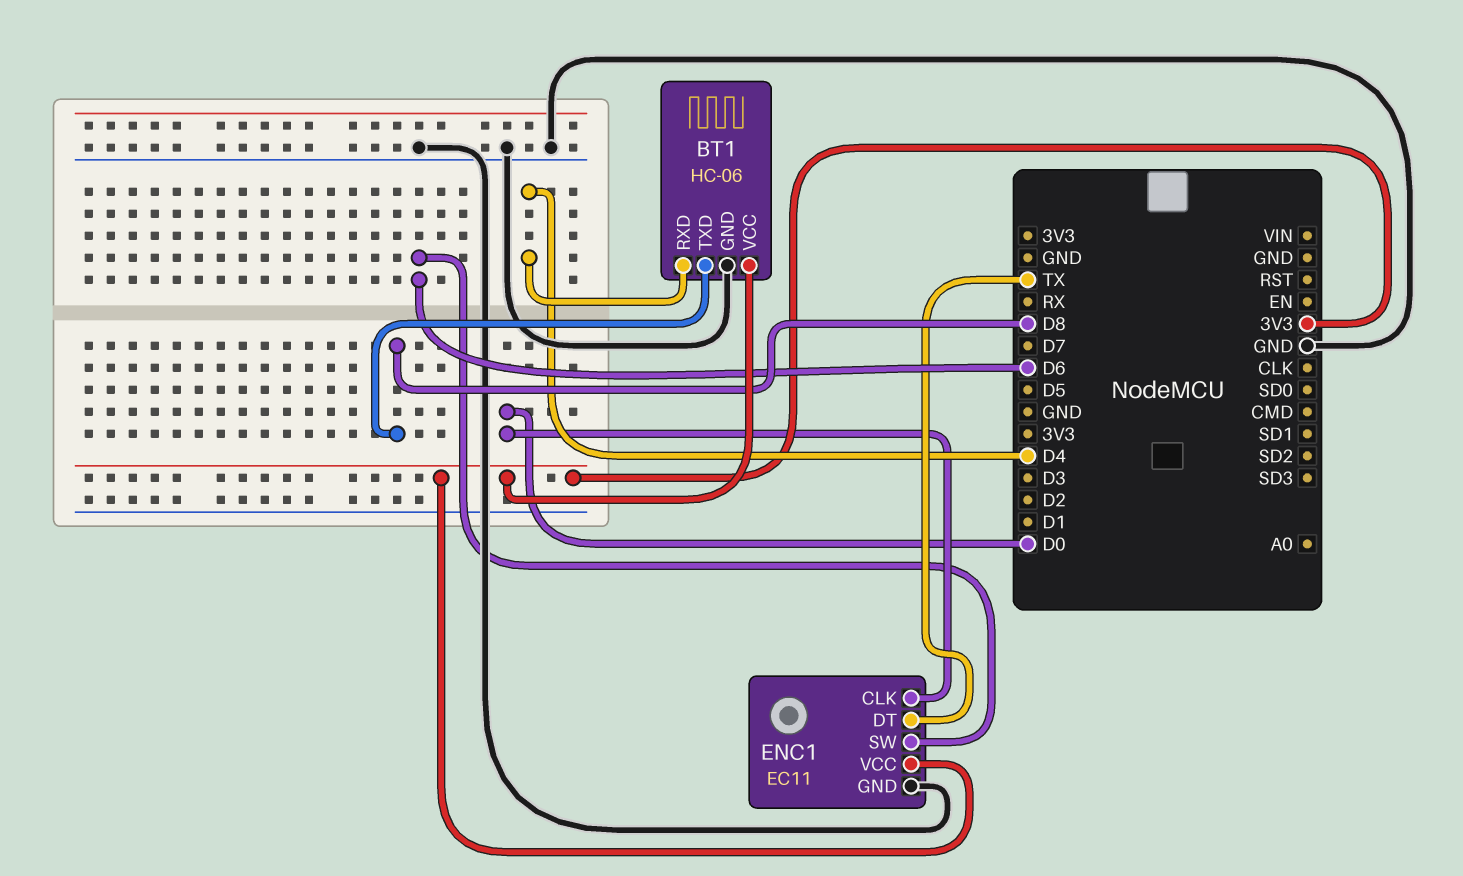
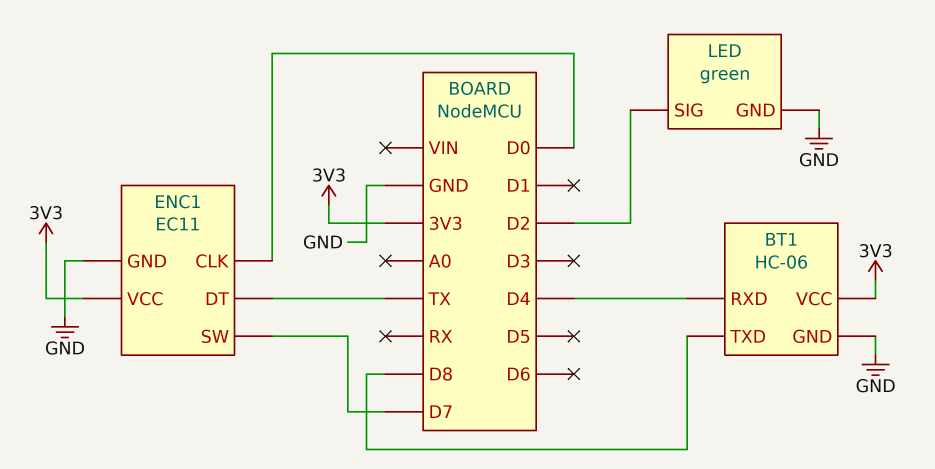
ENC1 pin SW: D6 -> D7
LED: none -> green
LED pin GND: none -> GND
LED pin SIG: none -> D2

